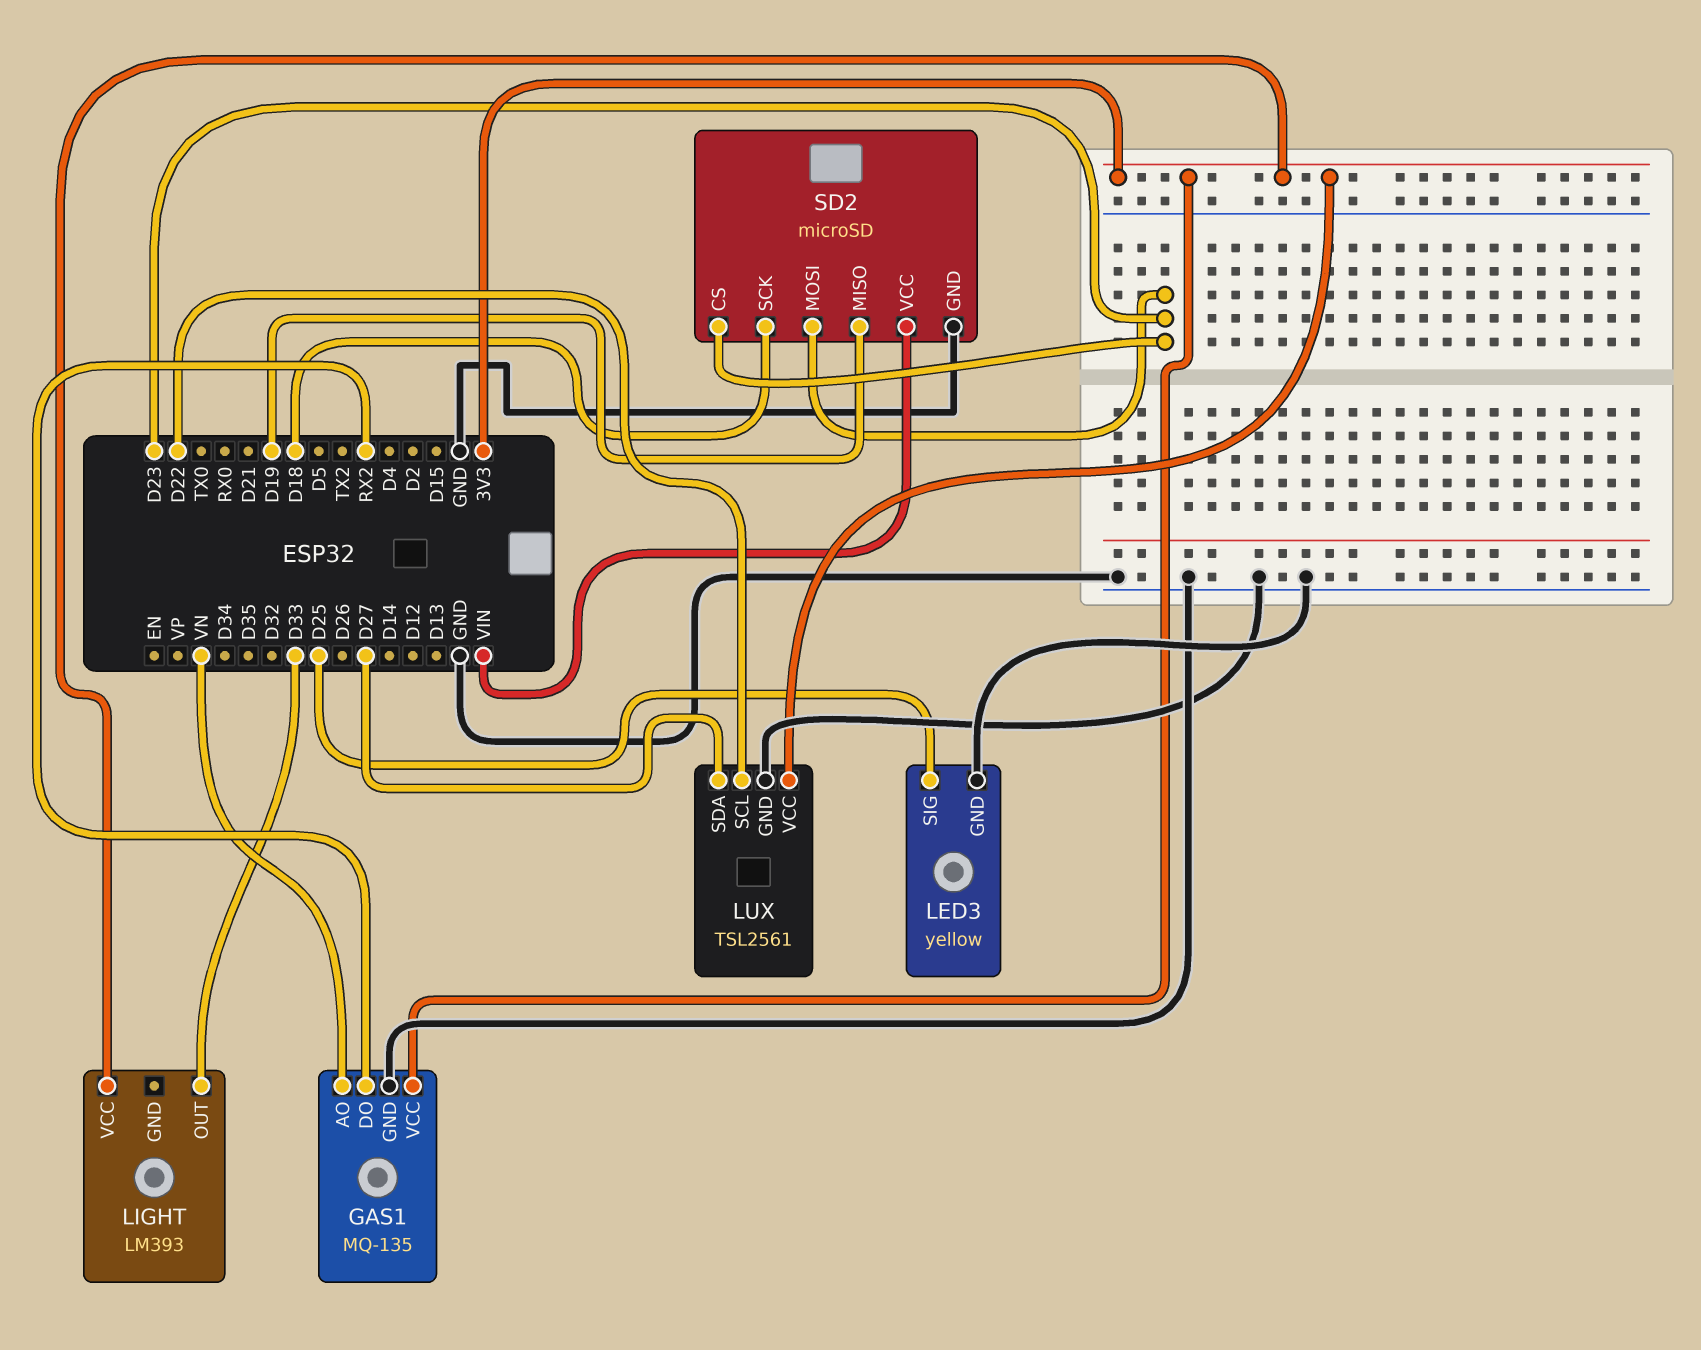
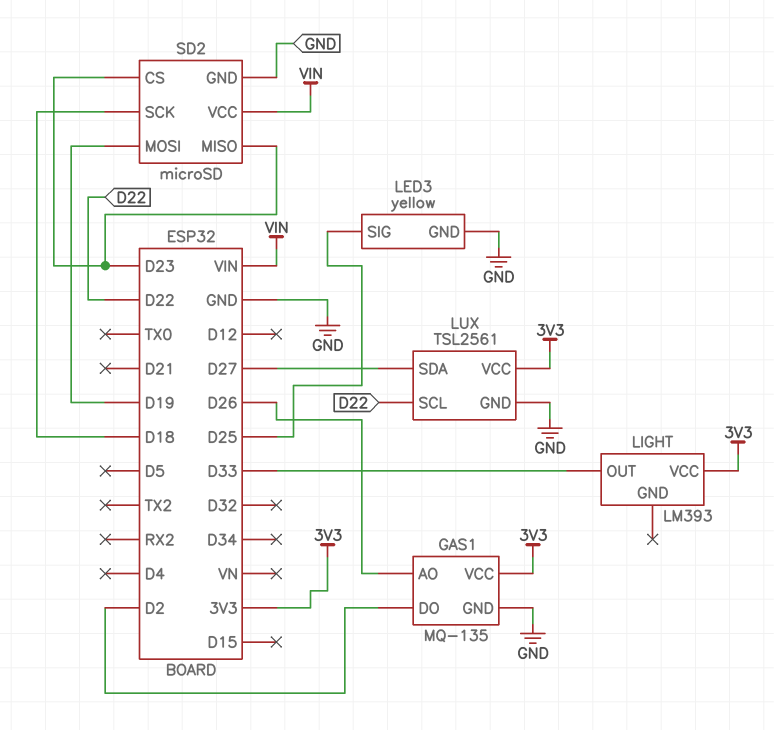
GAS1 pin AO: VN -> D26
GAS1 pin DO: RX2 -> D2
SD2 pin MISO: D19 -> D23
SD2 pin MOSI: D23 -> D19

